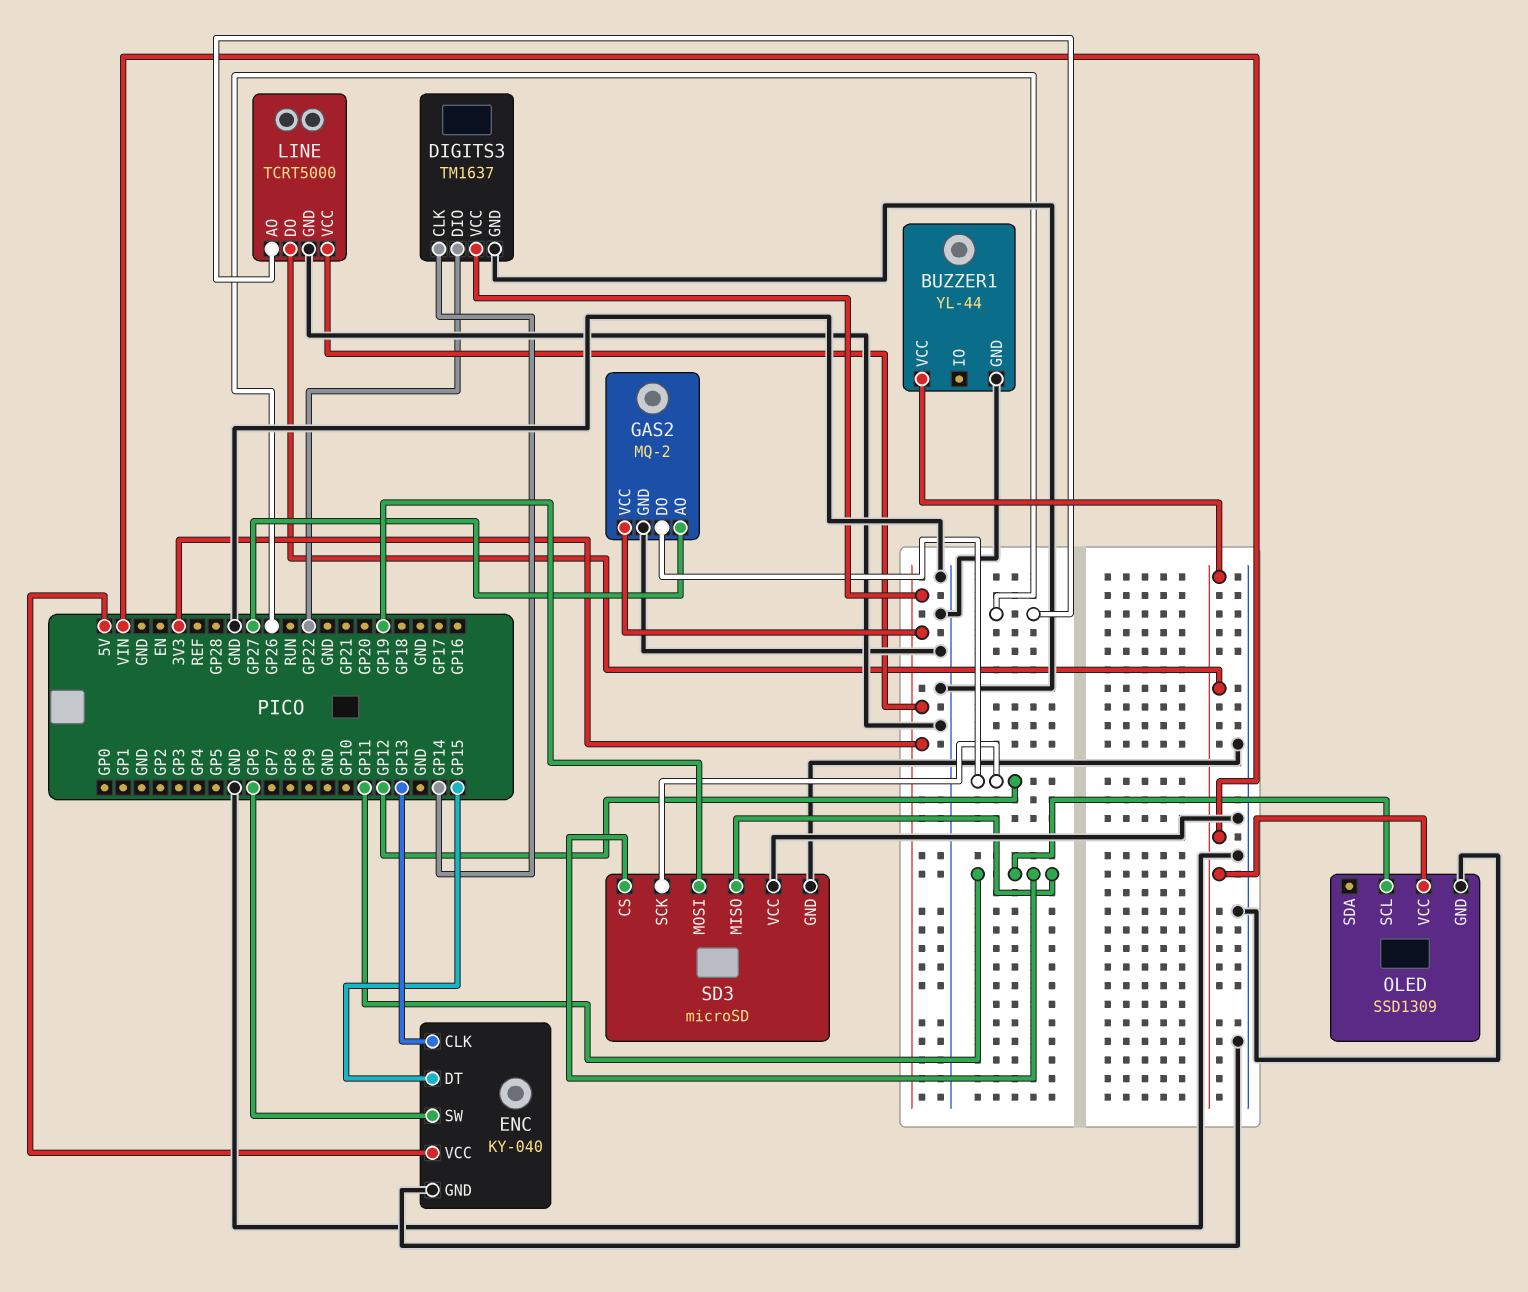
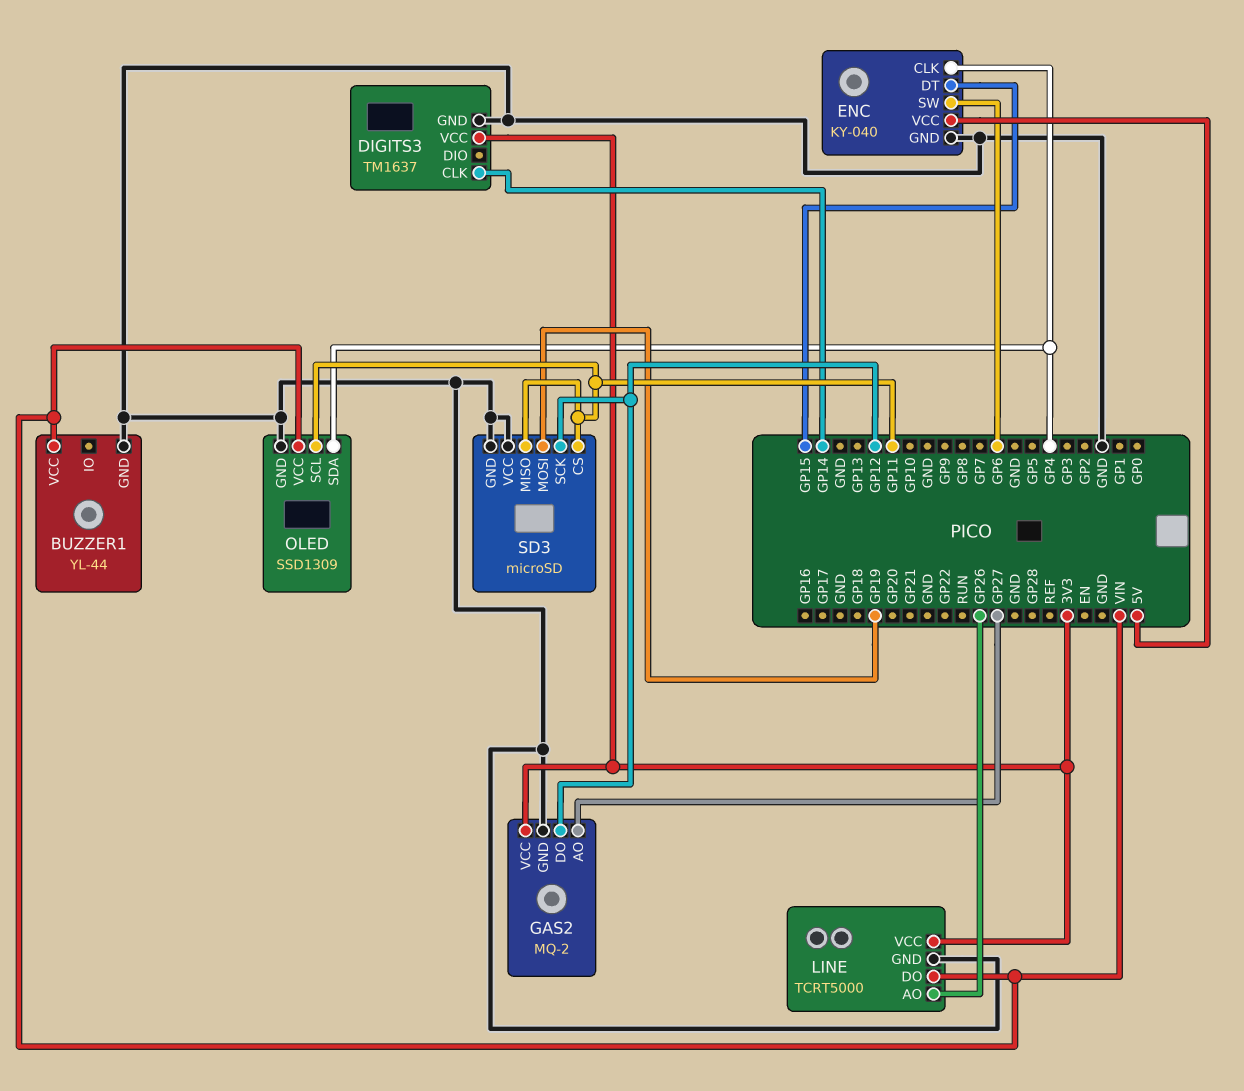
DIGITS3 pin DIO: GP22 -> none
ENC pin CLK: GP13 -> GP4
OLED pin SDA: none -> GP4

